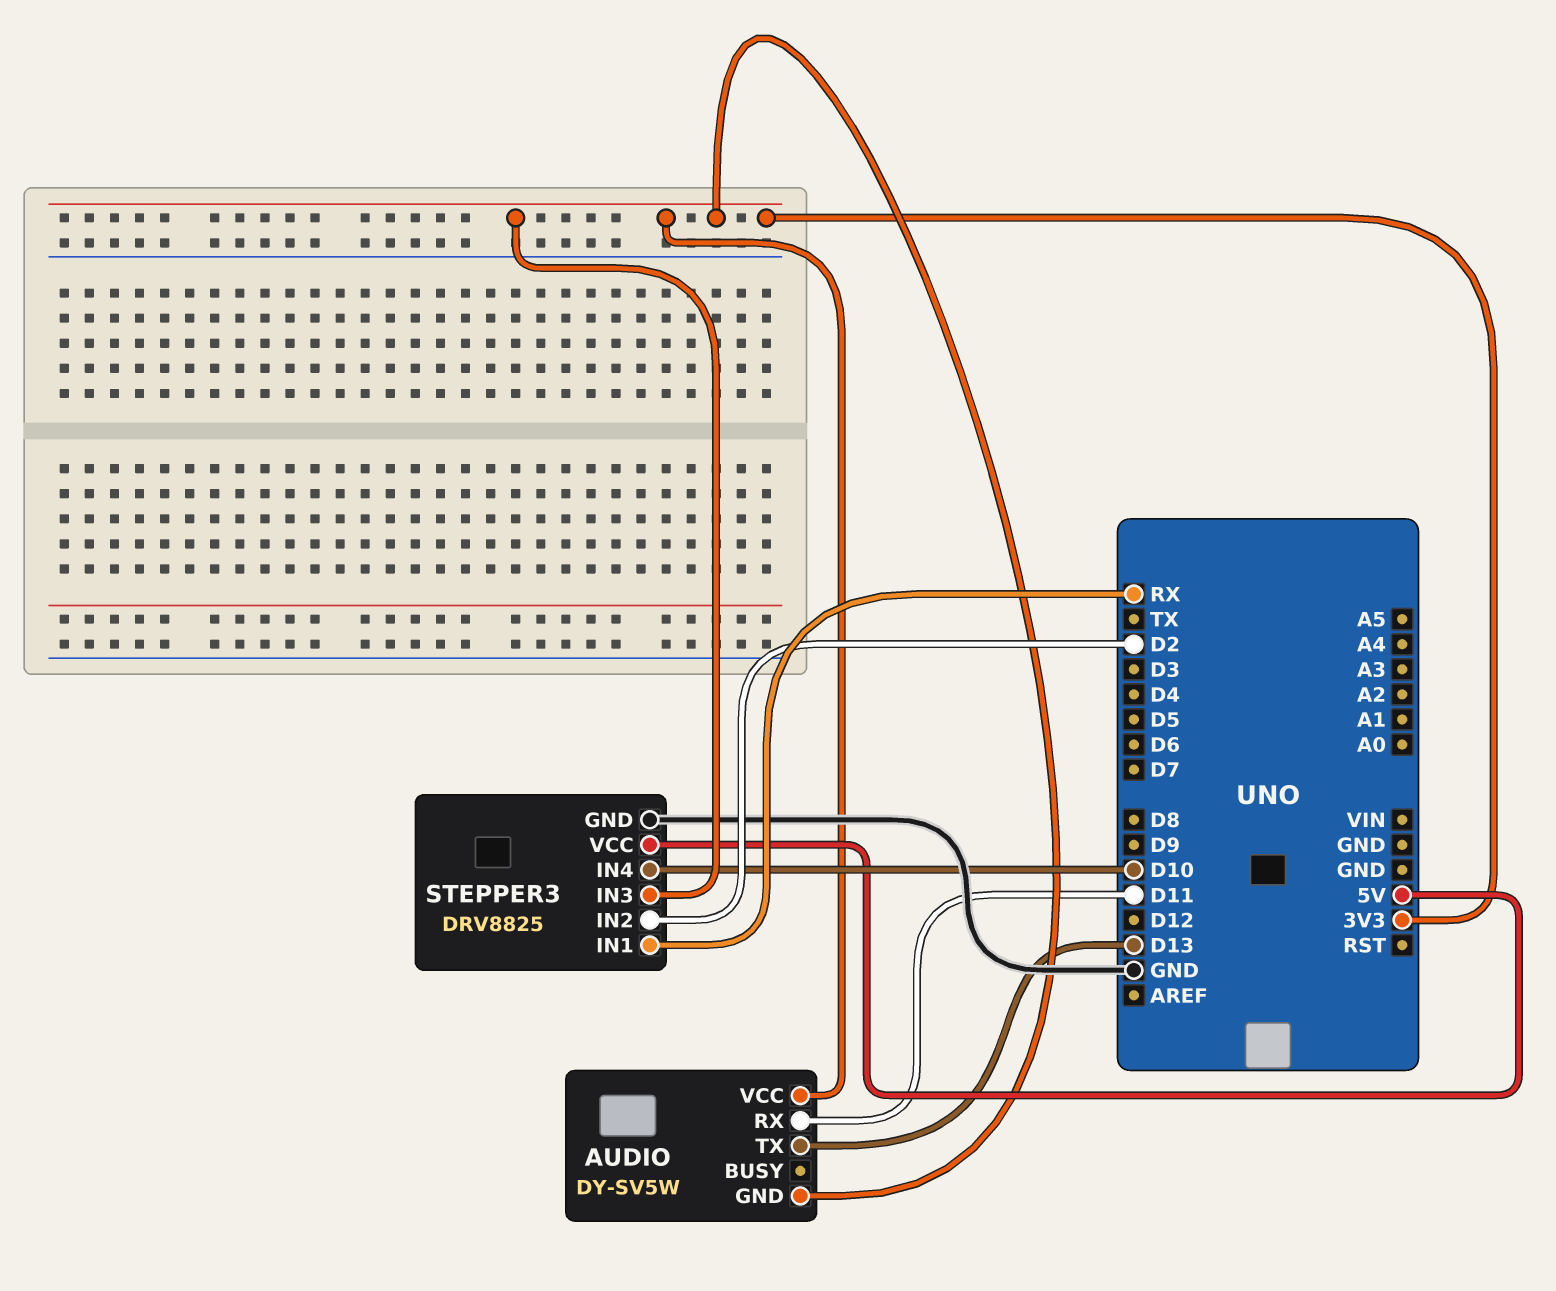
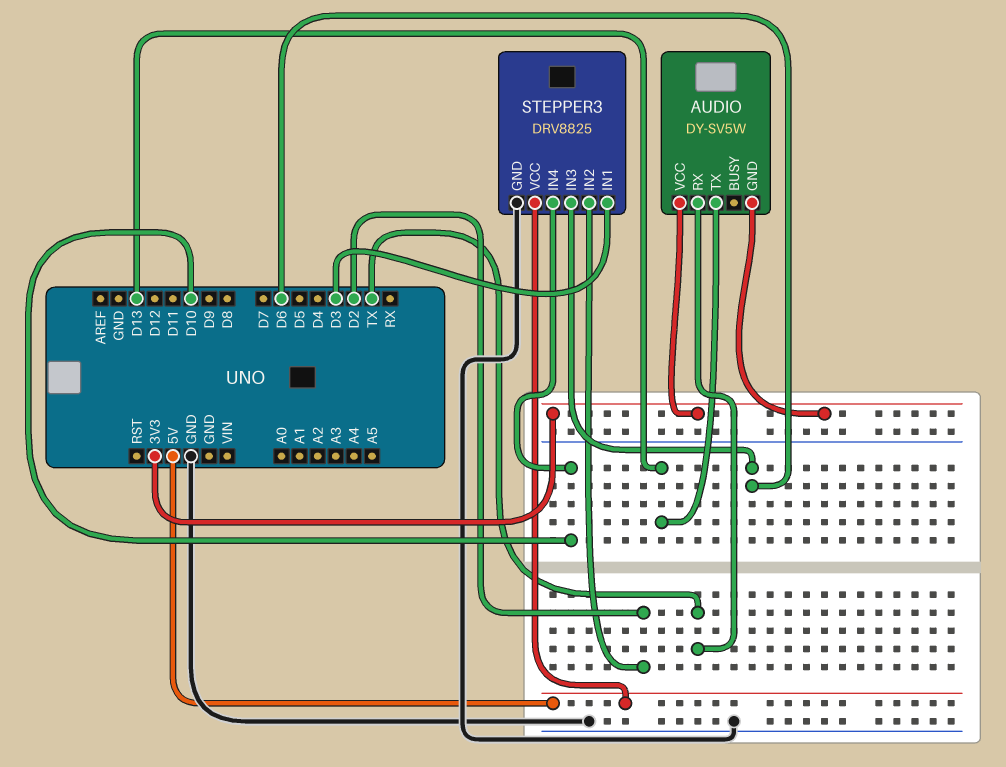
AUDIO pin RX: D11 -> TX
STEPPER3 pin IN1: RX -> D3
STEPPER3 pin IN3: 3V3 -> D6

